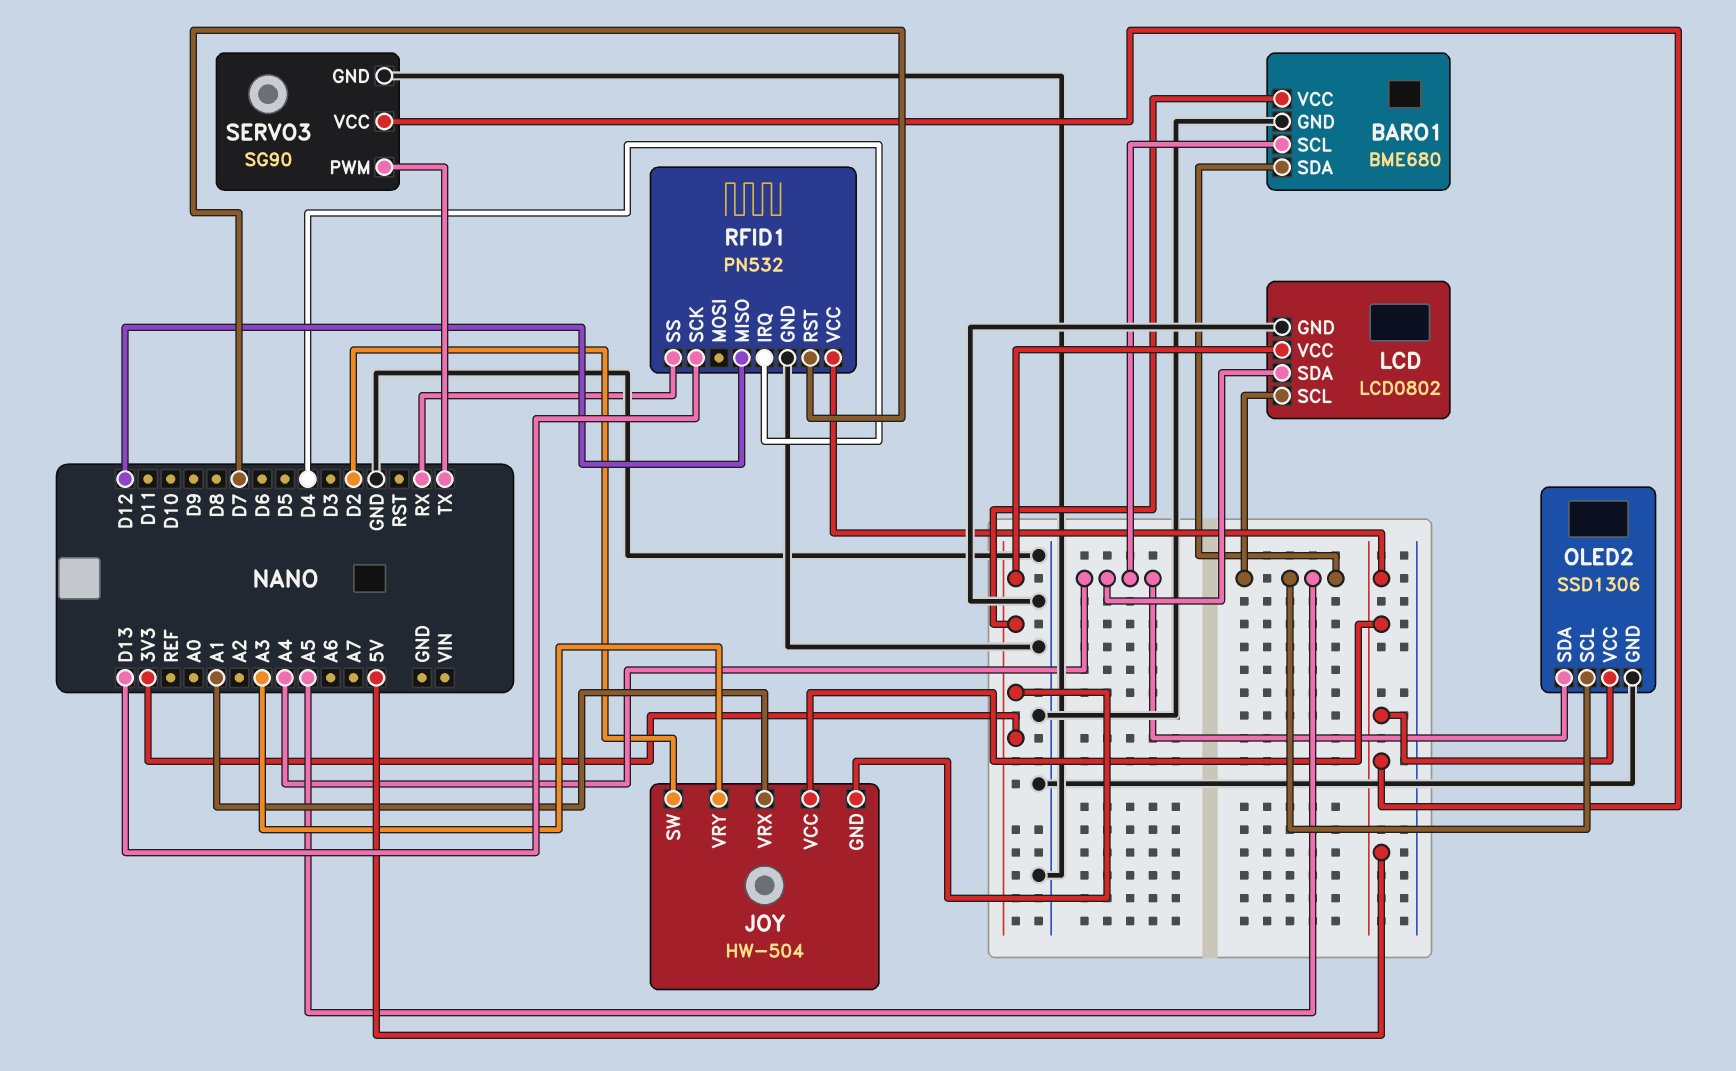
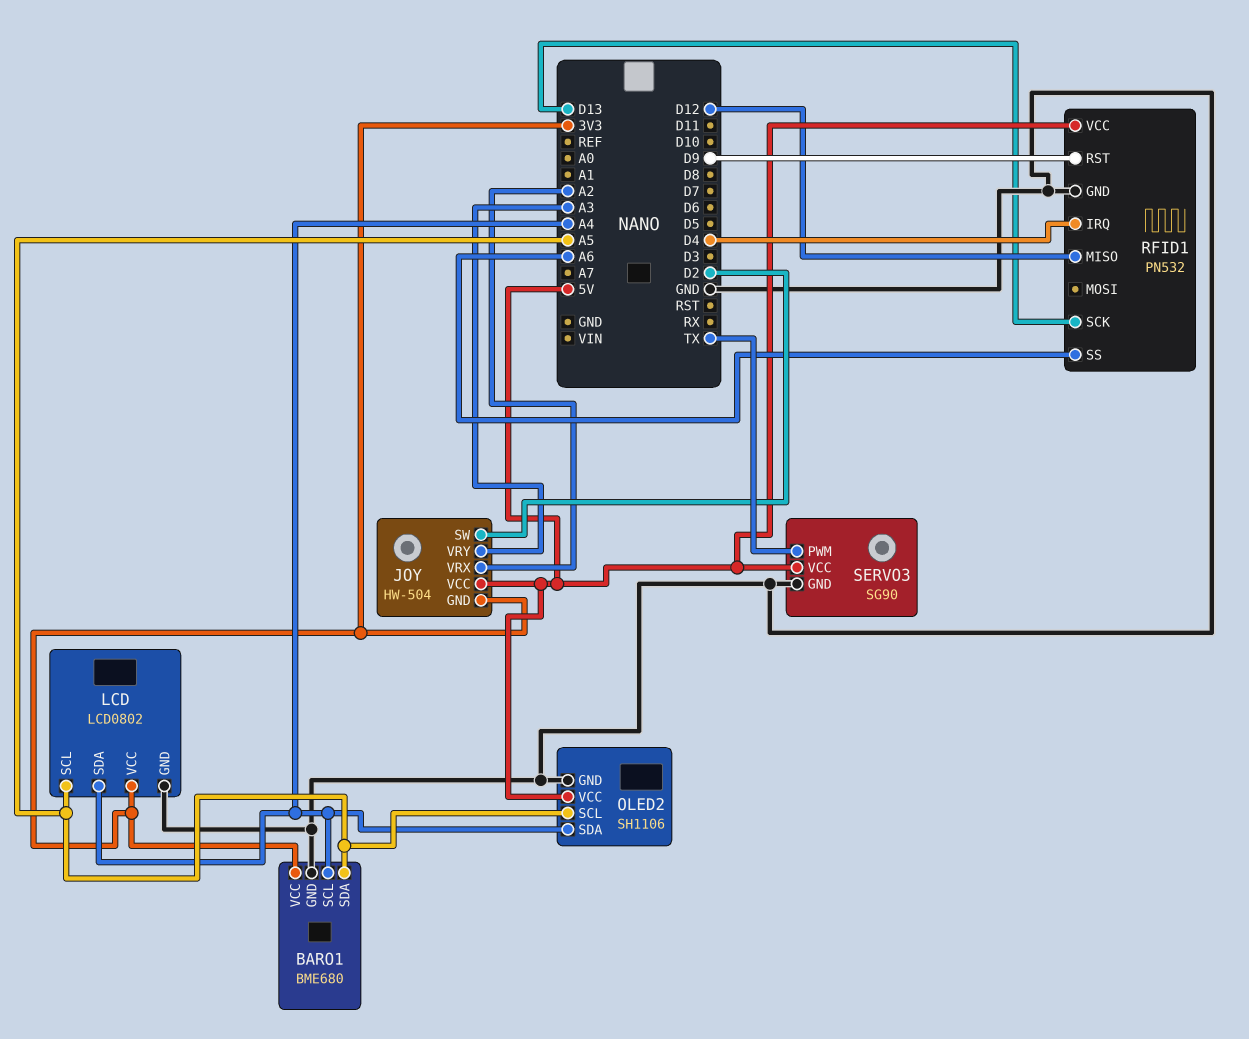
JOY pin VRX: A1 -> A2
OLED2: SSD1306 -> SH1106
RFID1 pin RST: D7 -> D9
RFID1 pin SS: RX -> A6

